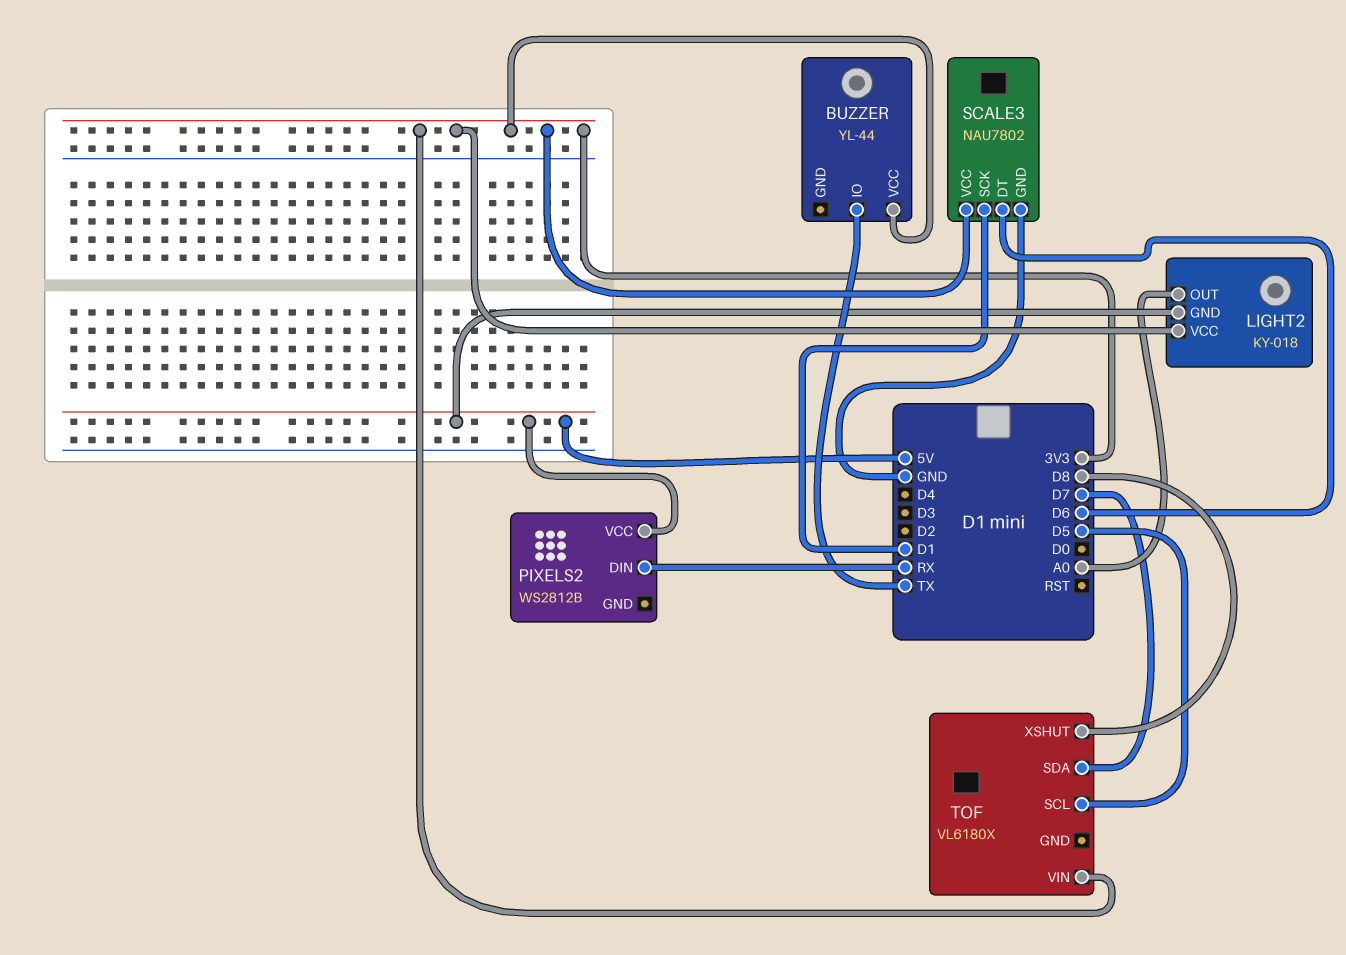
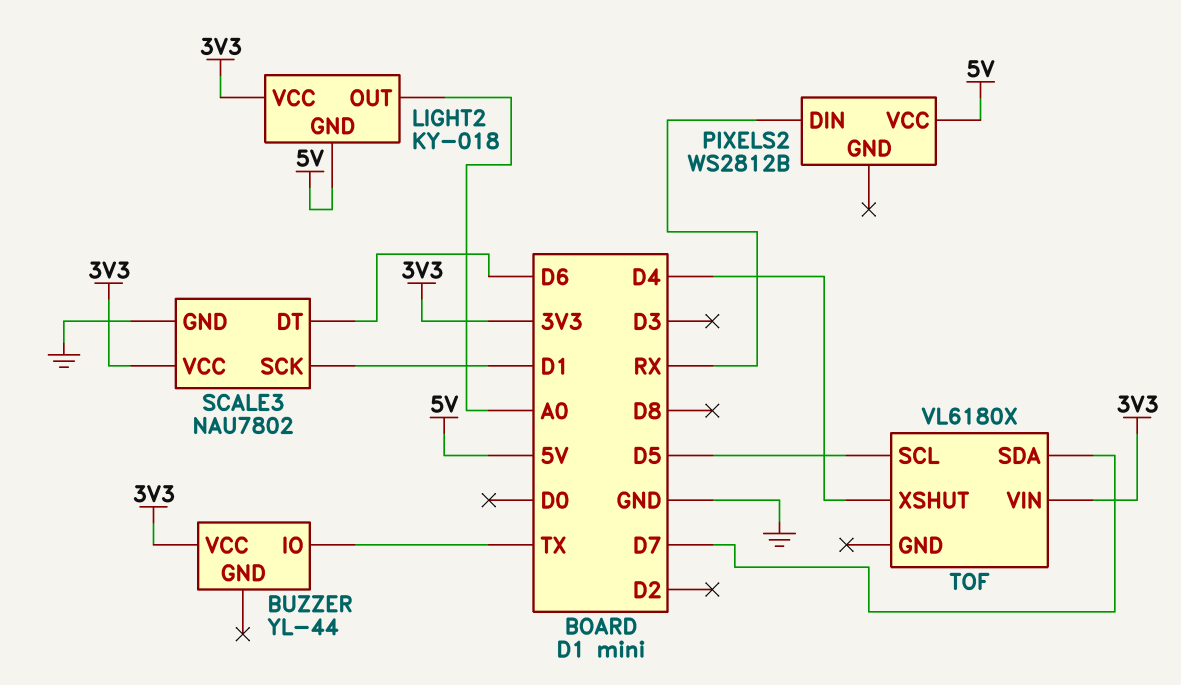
TOF pin XSHUT: D8 -> D4

